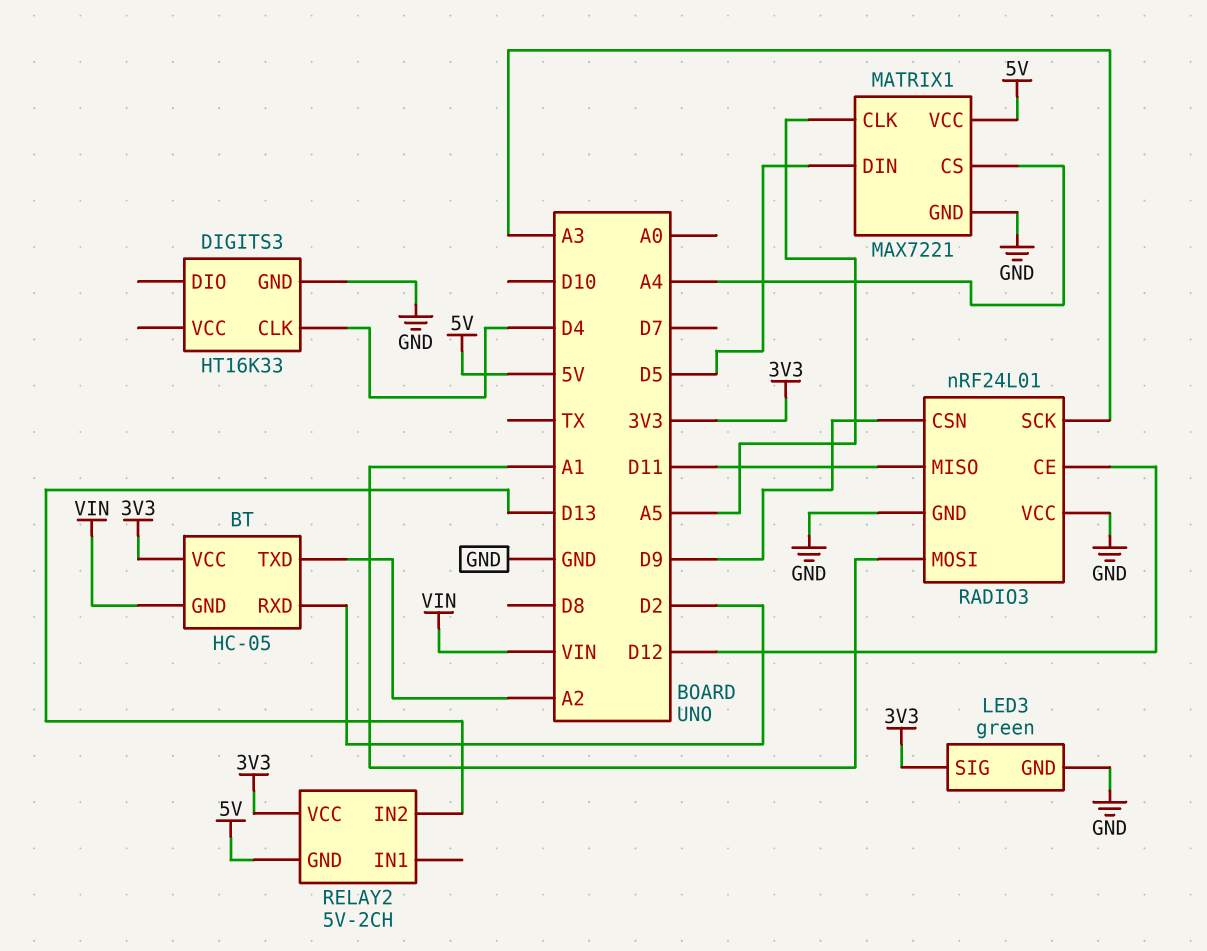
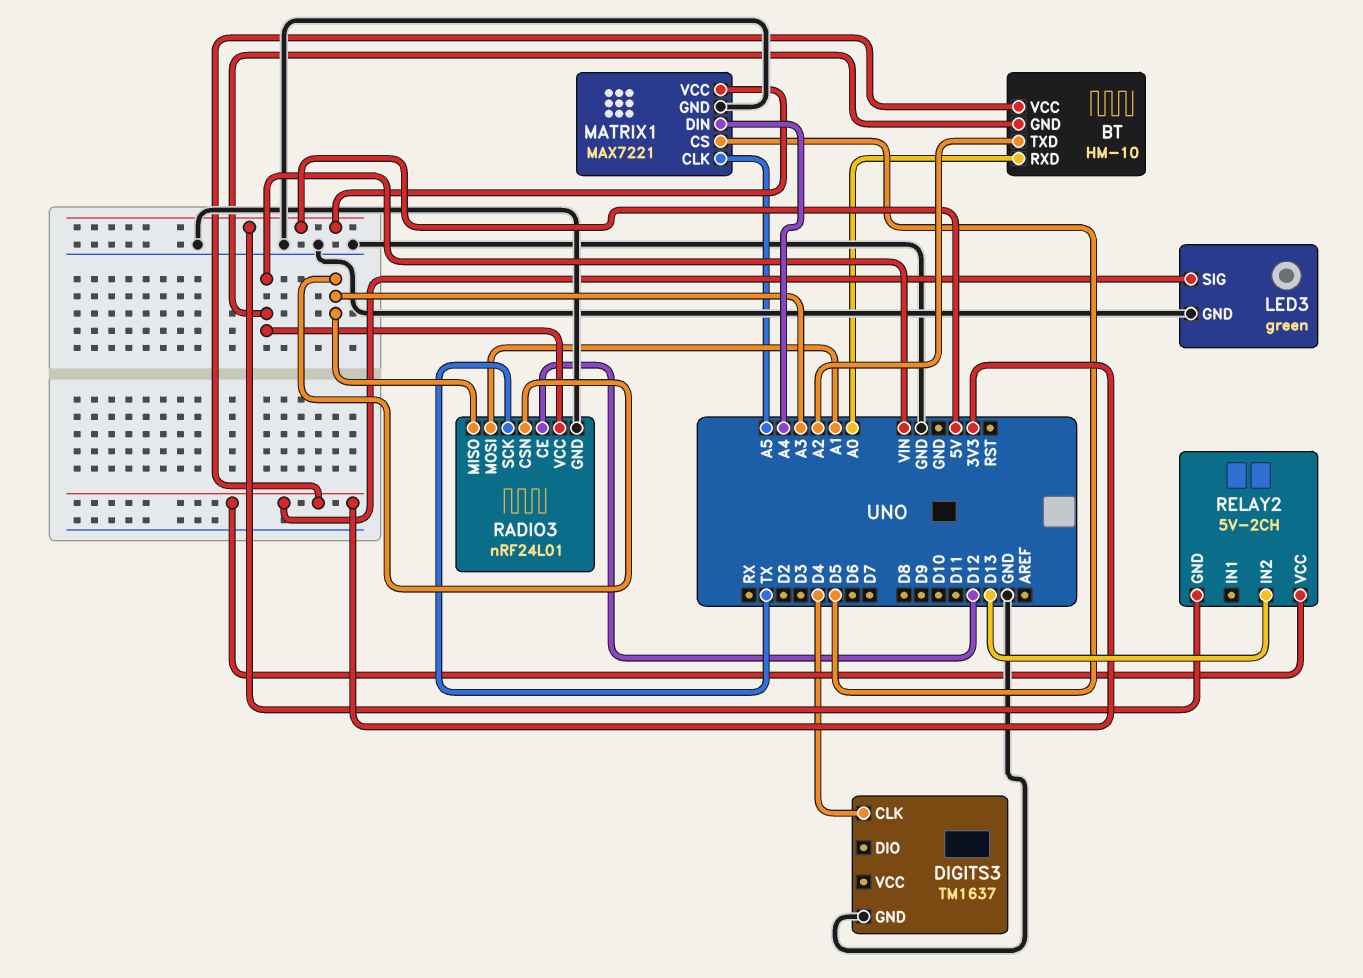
BT: HC-05 -> HM-10
BT pin RXD: D2 -> A0
DIGITS3: HT16K33 -> TM1637
MATRIX1 pin CS: A4 -> D5
MATRIX1 pin DIN: D5 -> A4
RADIO3 pin CSN: D9 -> A3
RADIO3 pin MISO: D11 -> A3
RADIO3 pin SCK: A3 -> TX
RADIO3 pin VCC: GND -> VIN

